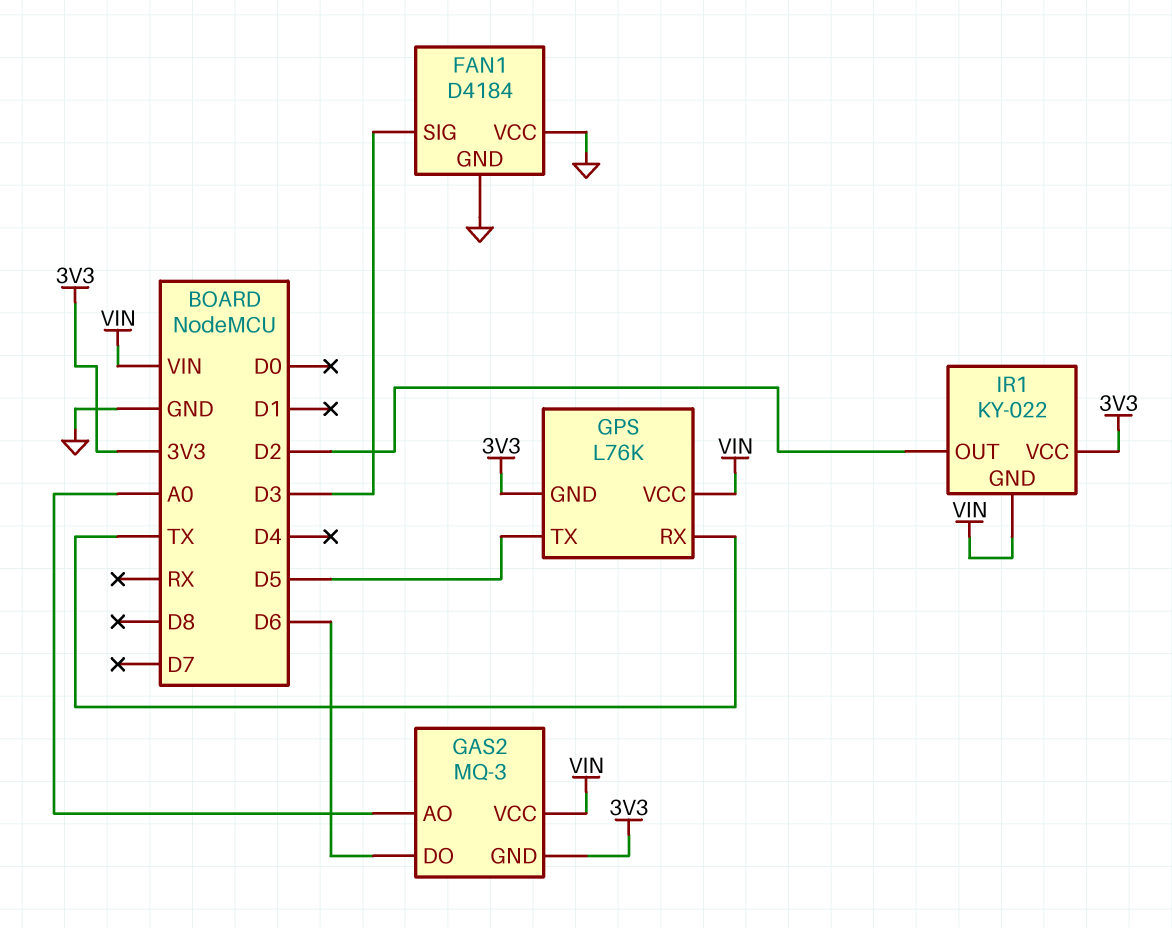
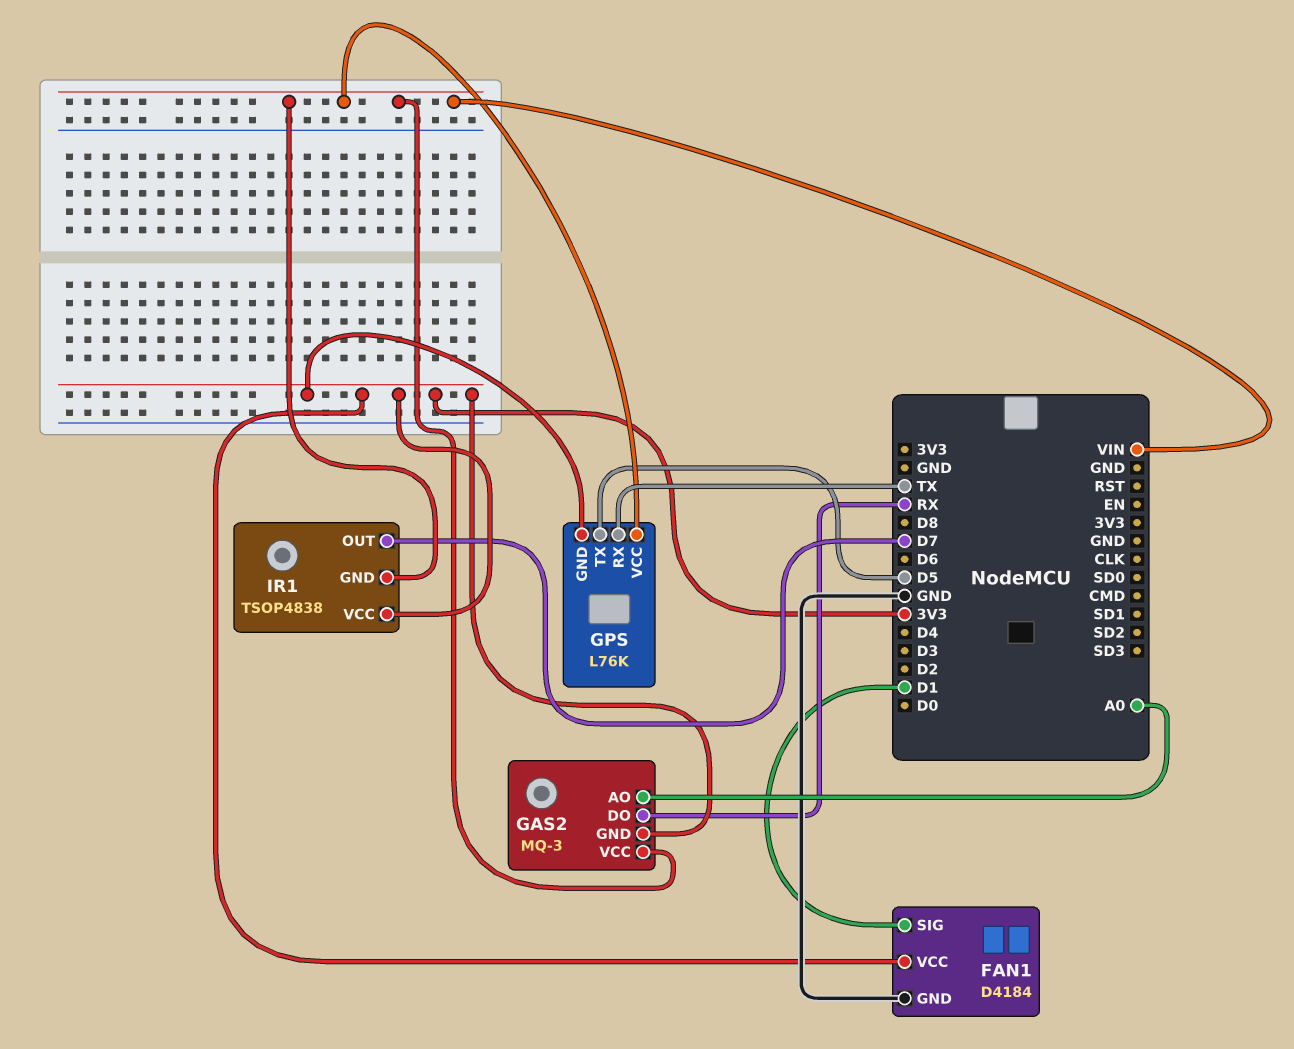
FAN1 pin SIG: D3 -> D1
FAN1 pin VCC: GND -> 3V3
GAS2 pin DO: D6 -> RX
IR1: KY-022 -> TSOP4838
IR1 pin OUT: D2 -> D7

